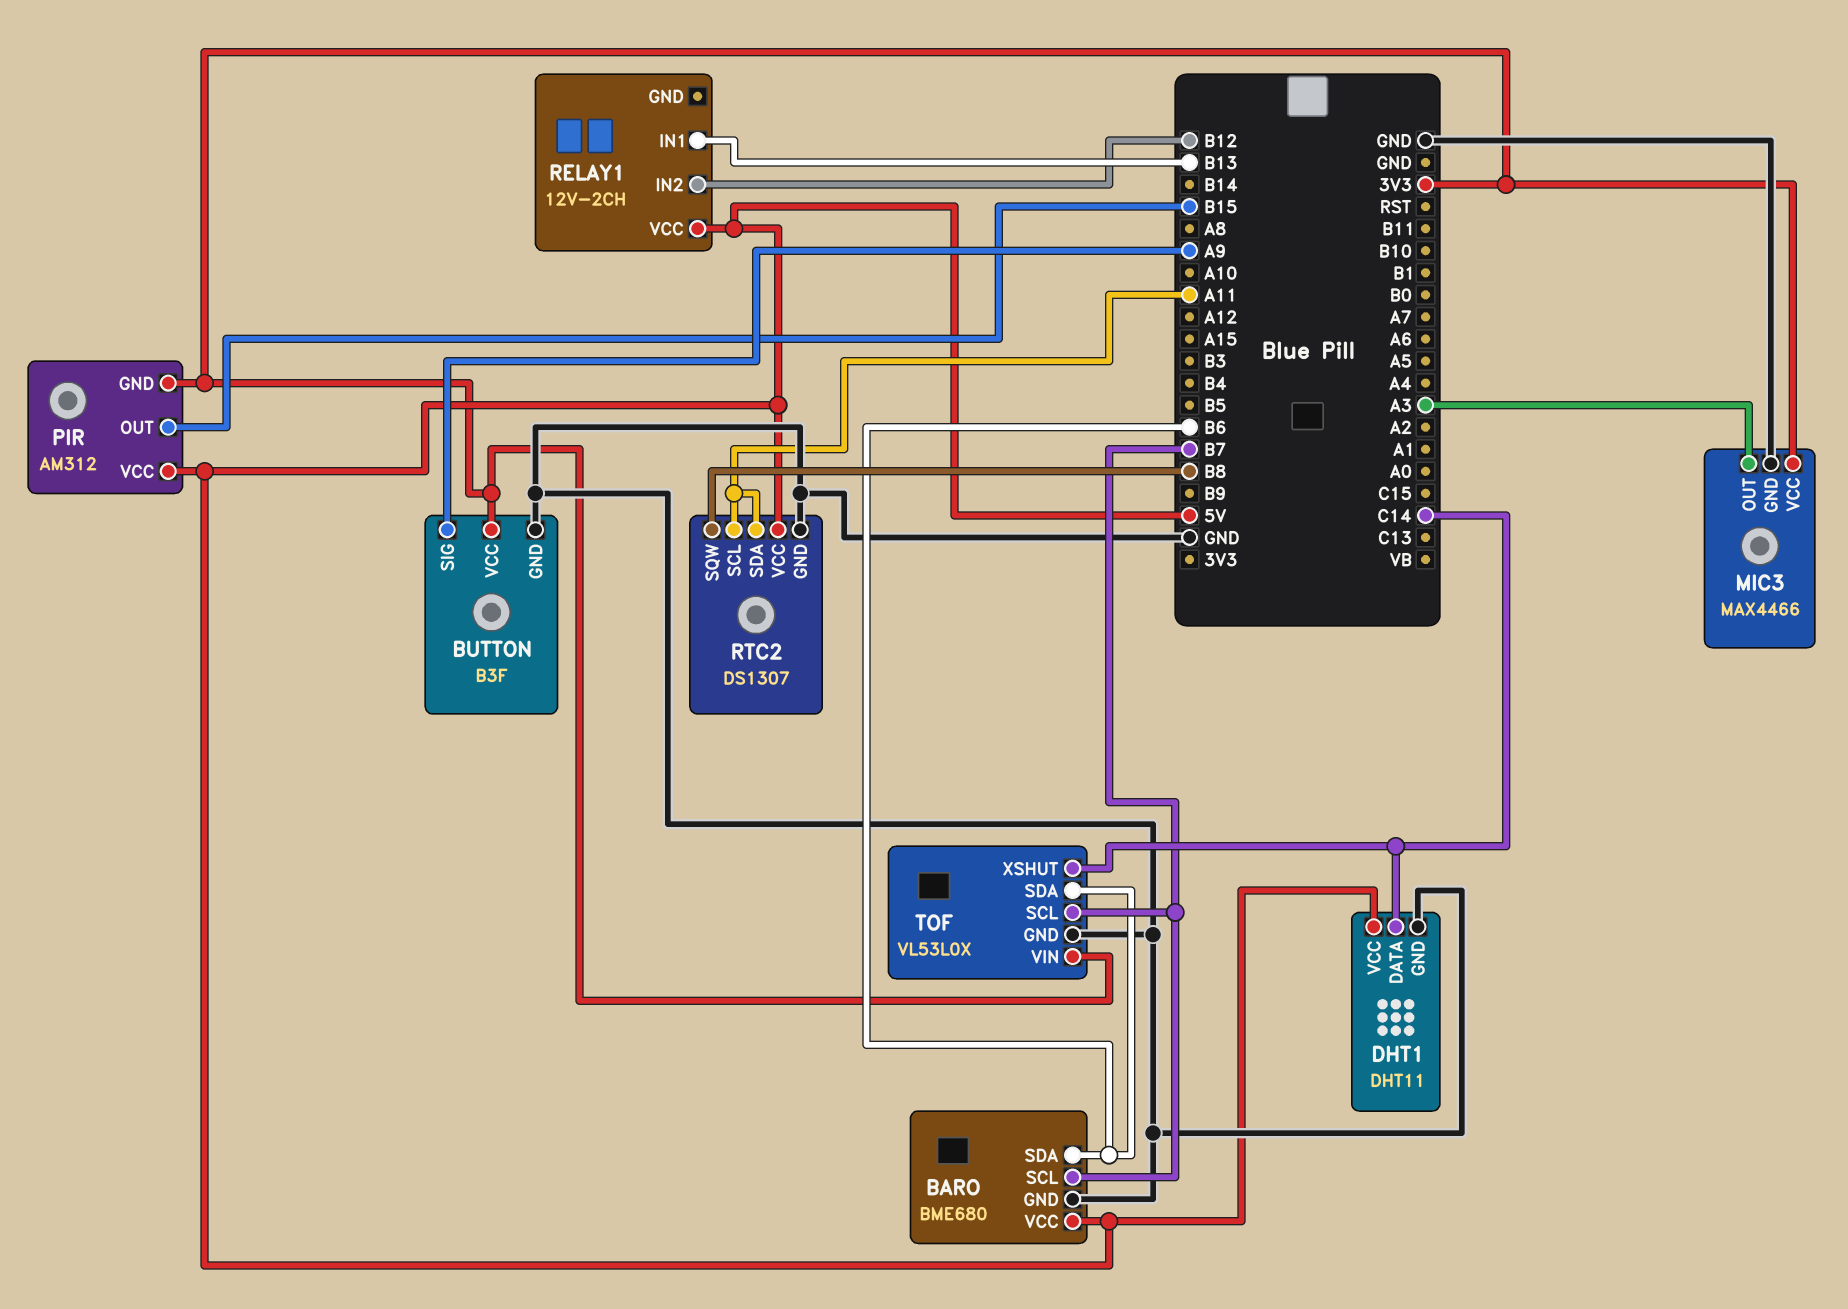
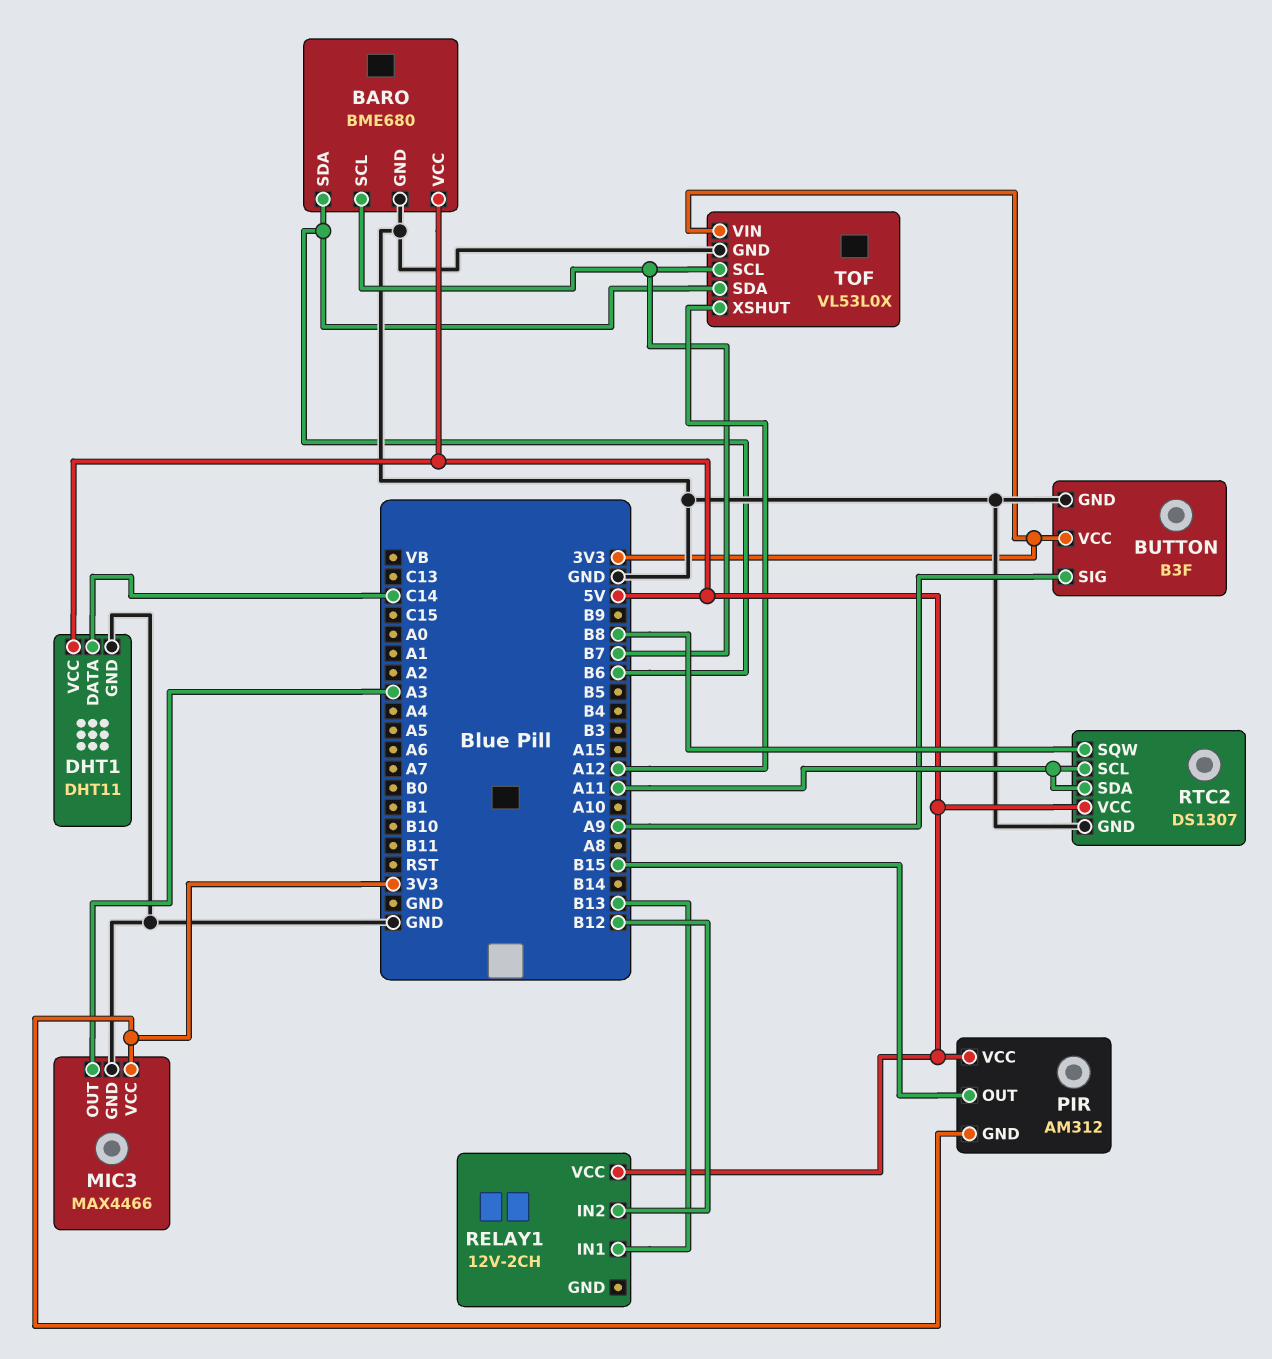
TOF pin XSHUT: C14 -> A12

